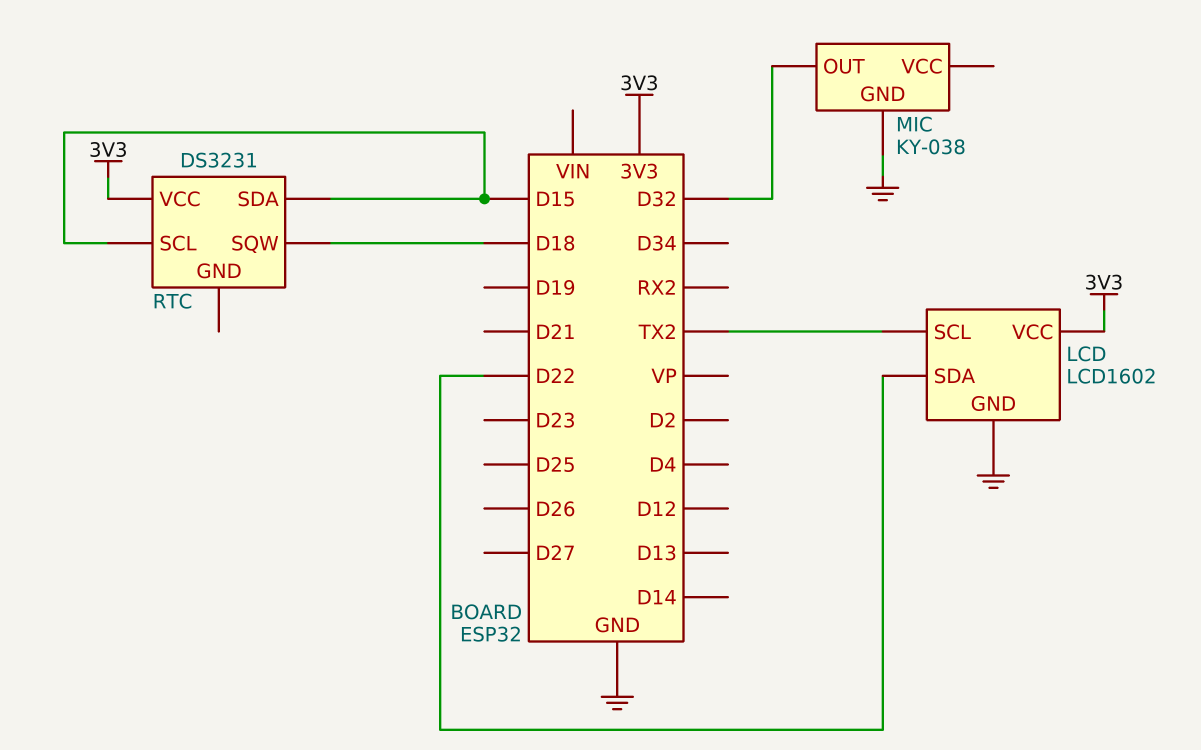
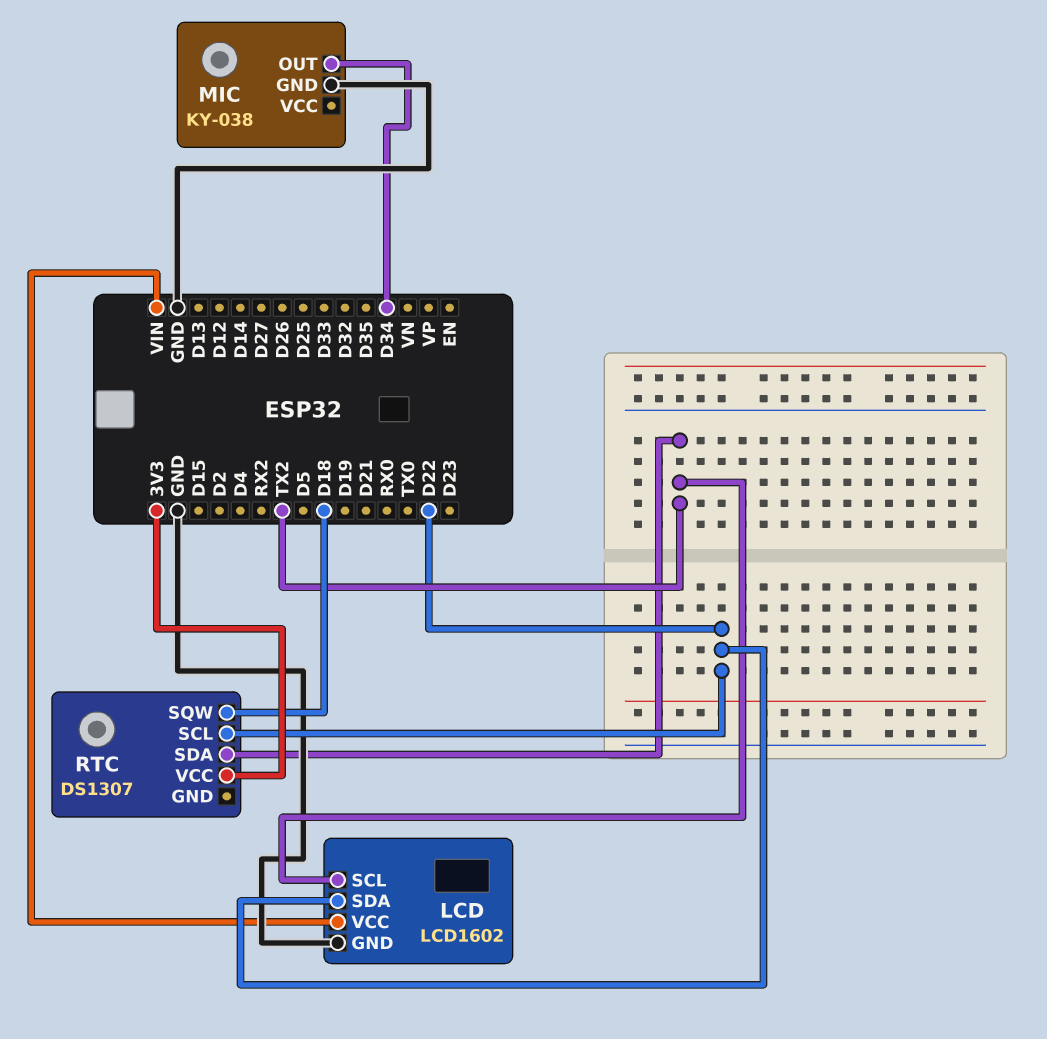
LCD pin VCC: 3V3 -> VIN
MIC pin OUT: D32 -> D34
RTC: DS3231 -> DS1307
RTC pin SCL: D15 -> D22
RTC pin SDA: D15 -> TX2

